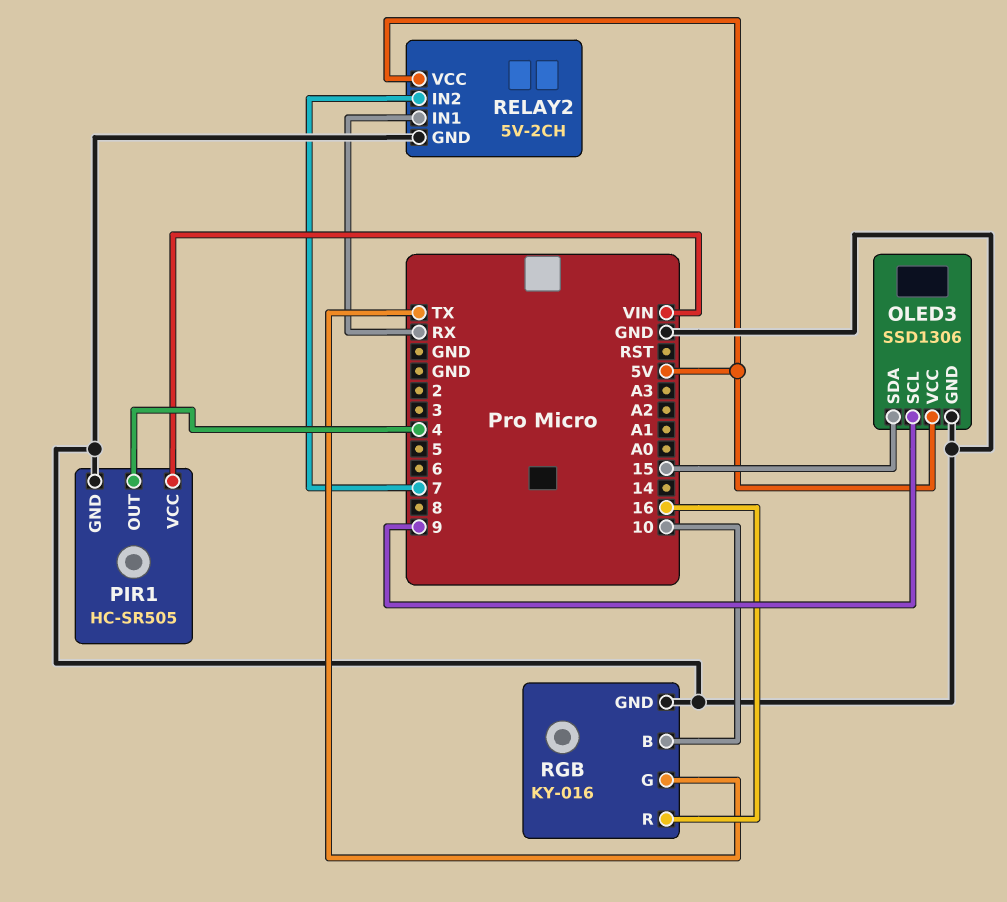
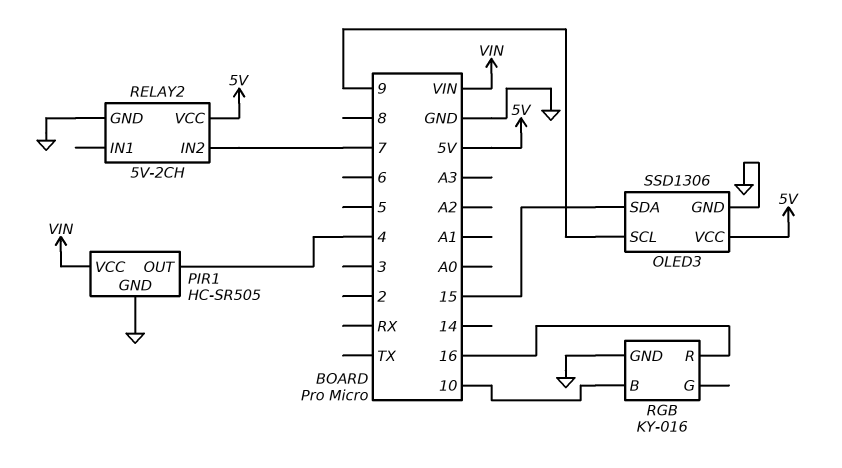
RELAY2 pin IN1: RX -> none
RGB pin G: TX -> none

